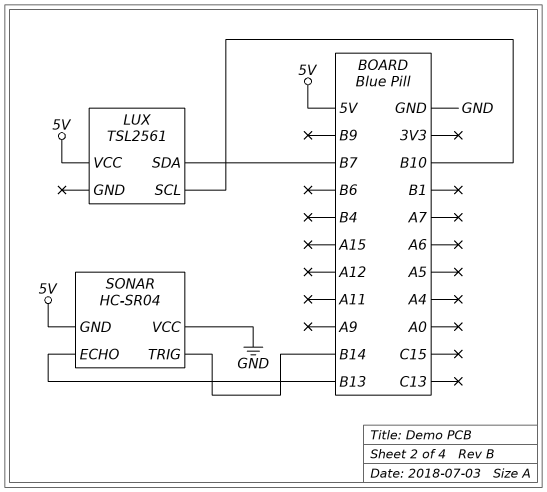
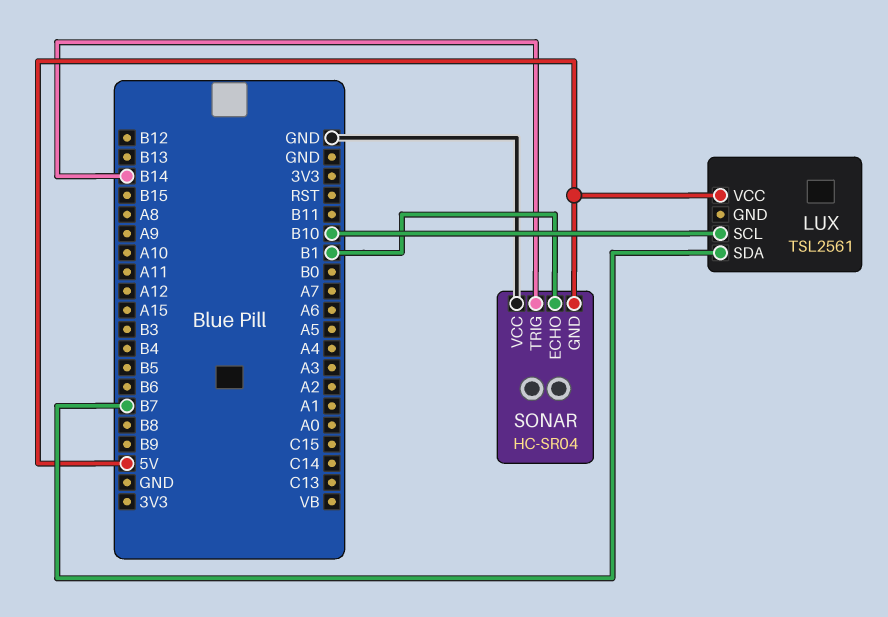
SONAR pin ECHO: B13 -> B1

